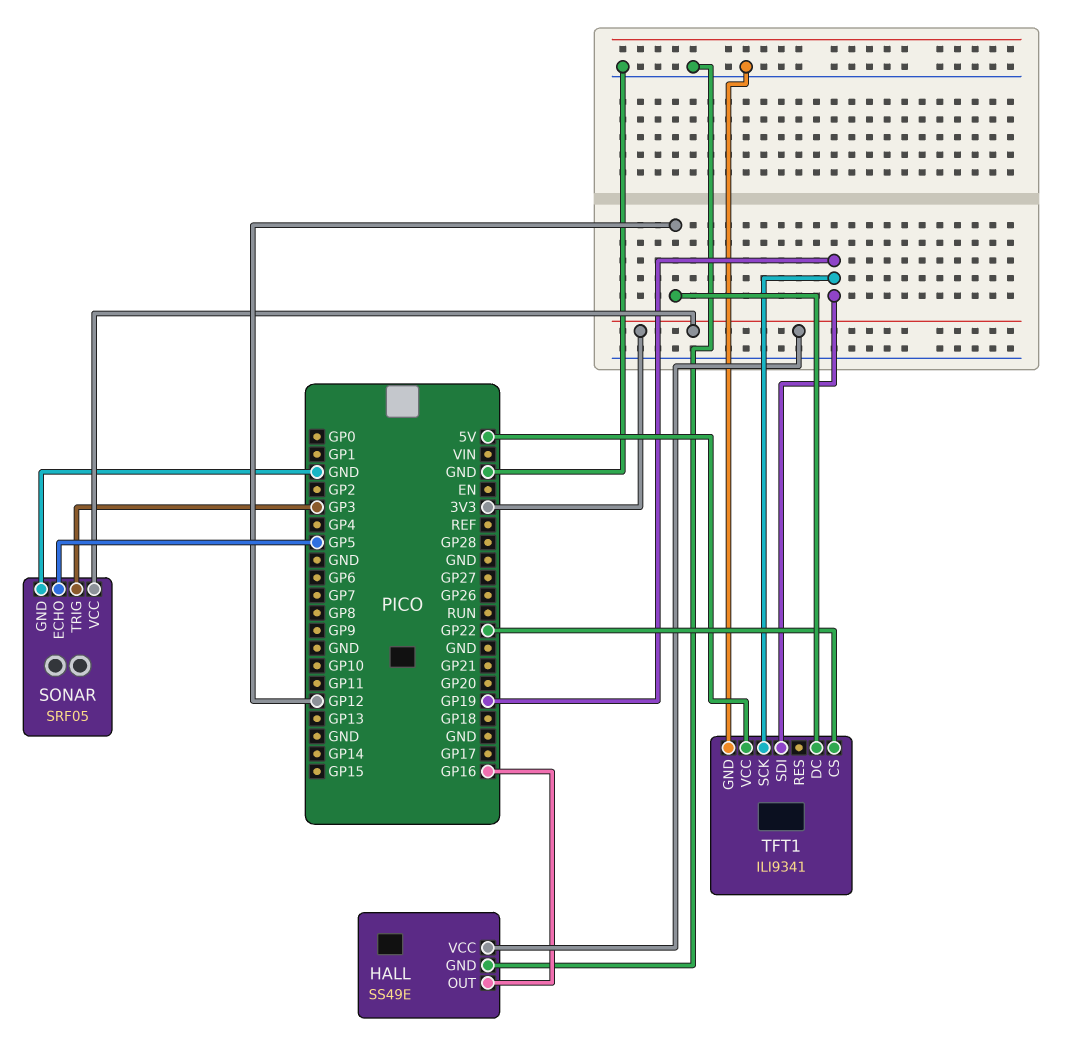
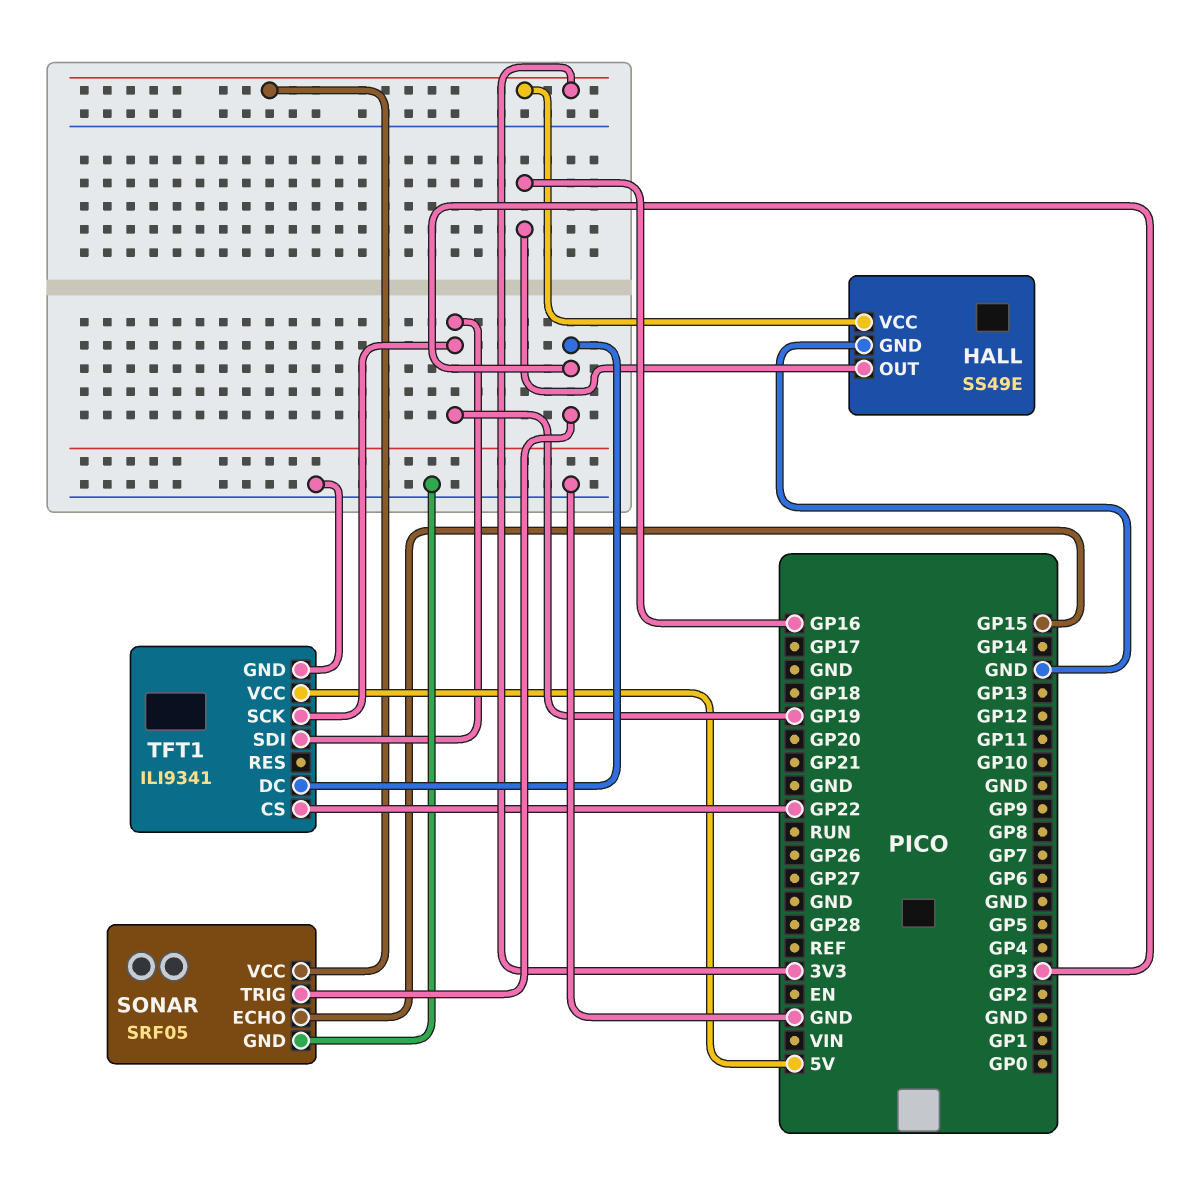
SONAR pin ECHO: GP5 -> GP15
TFT1 pin DC: GP12 -> GP3

